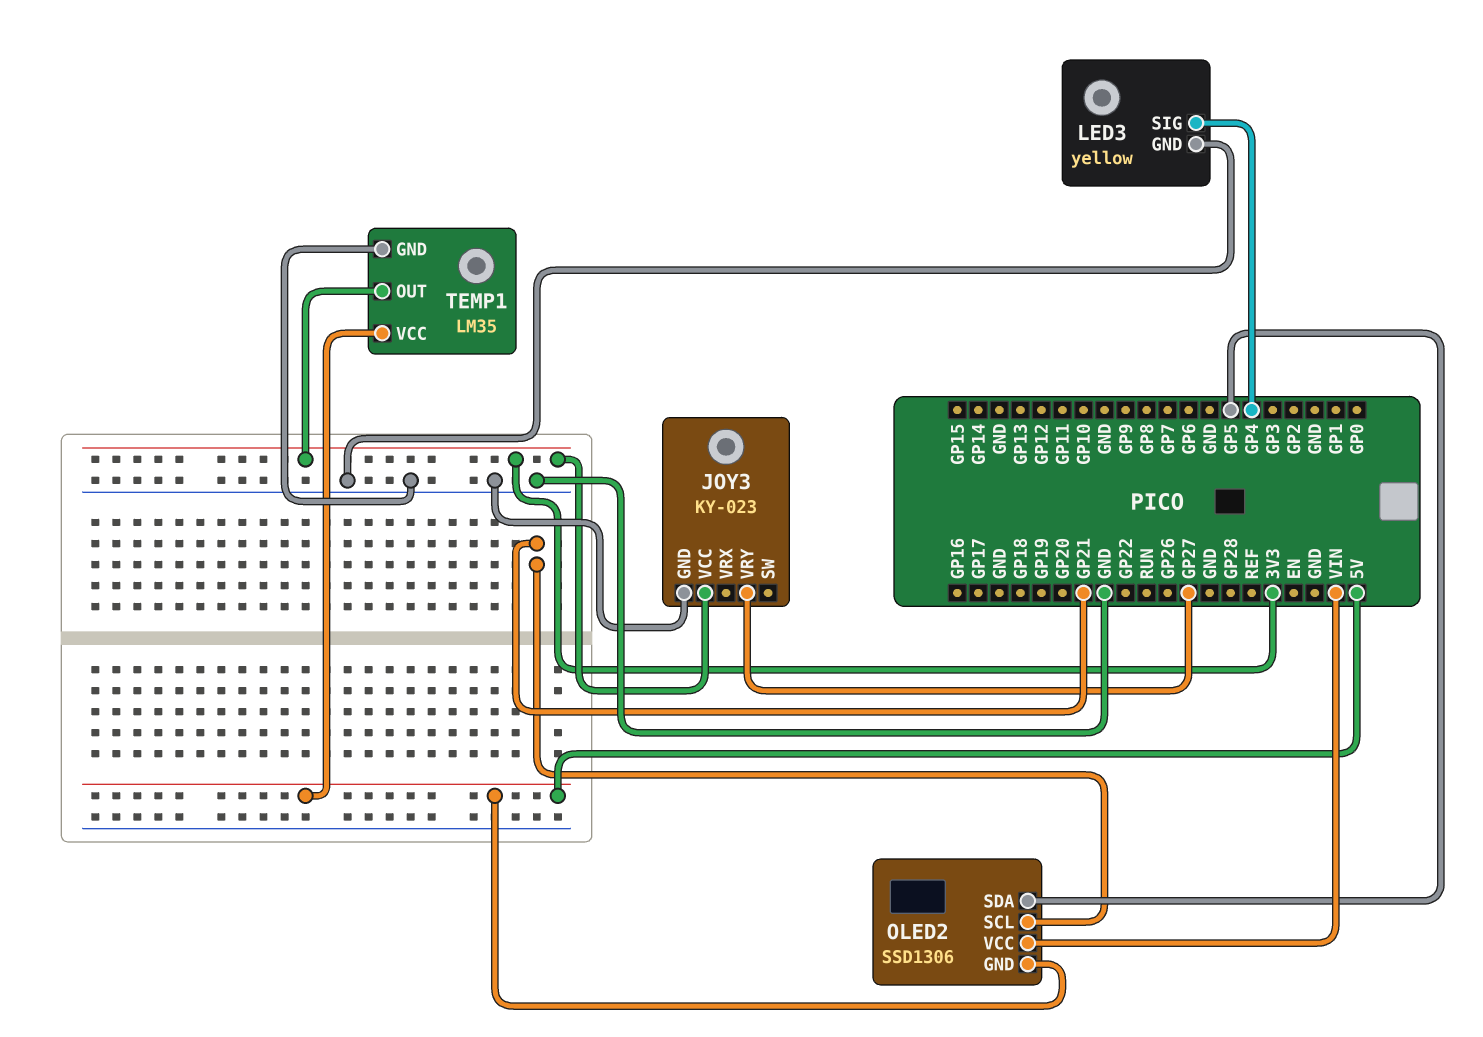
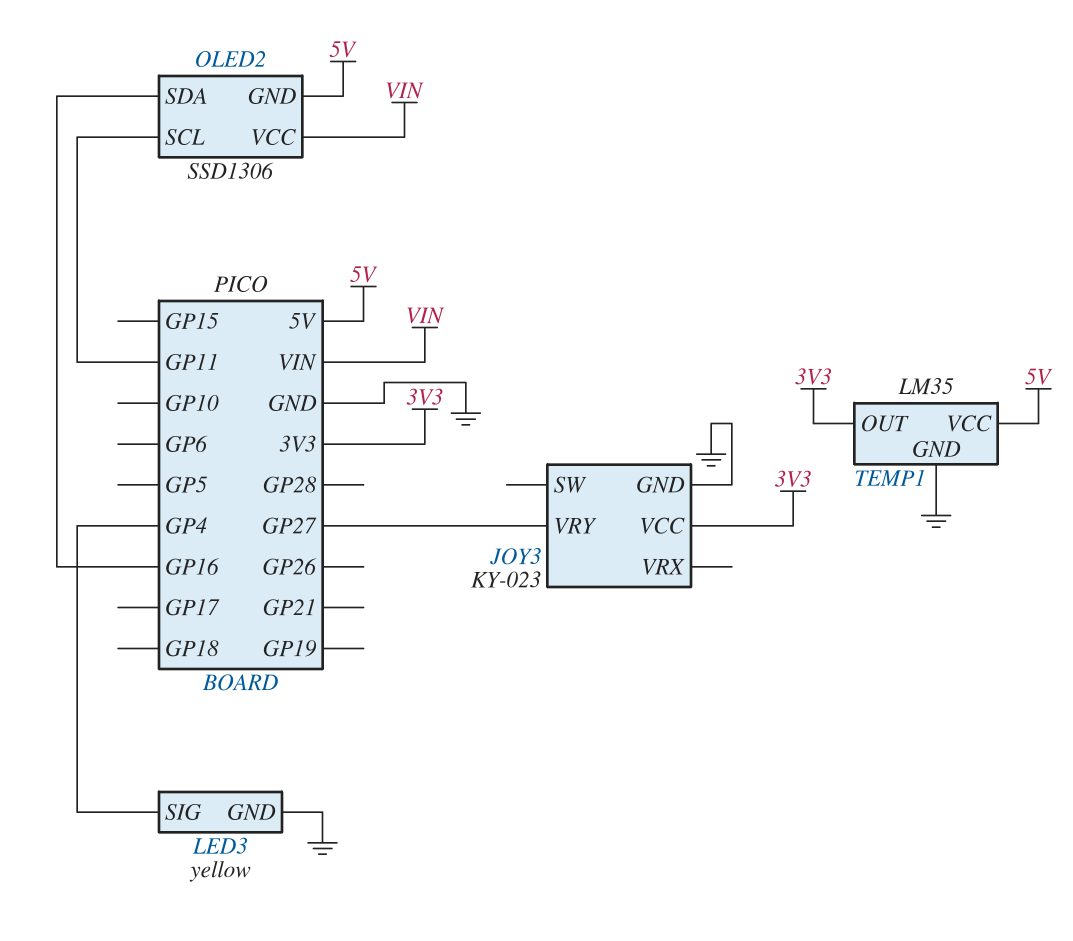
OLED2 pin SCL: GP21 -> GP11
OLED2 pin SDA: GP5 -> GP16

